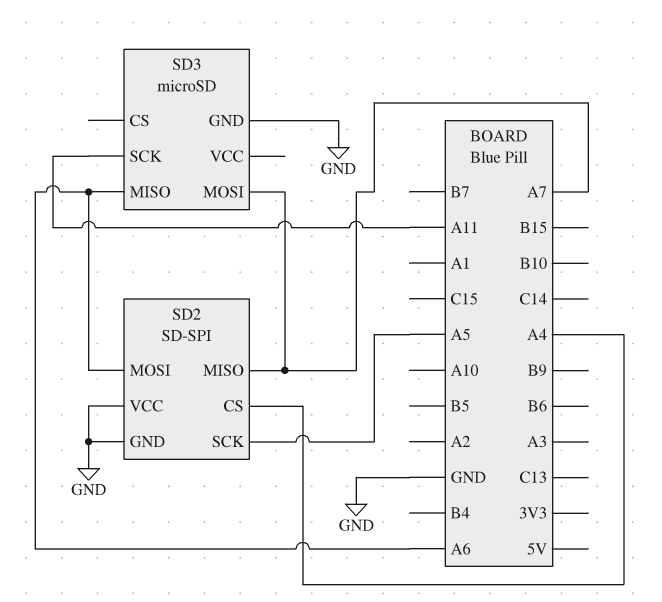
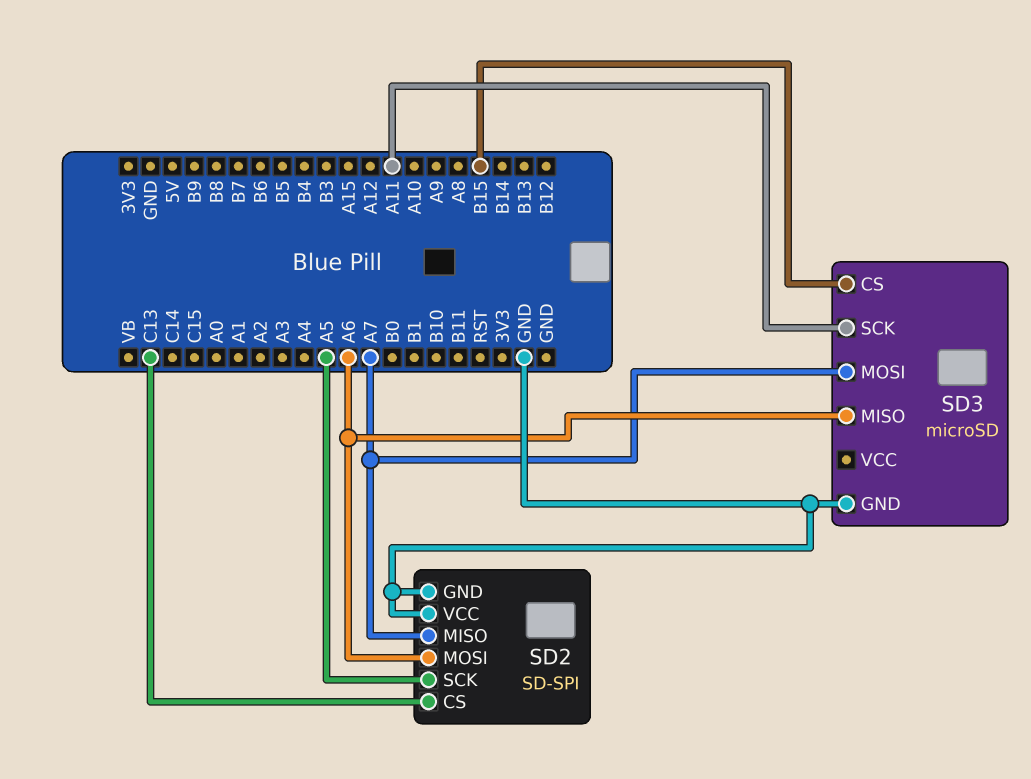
SD2 pin CS: A4 -> C13
SD3 pin CS: none -> B15

